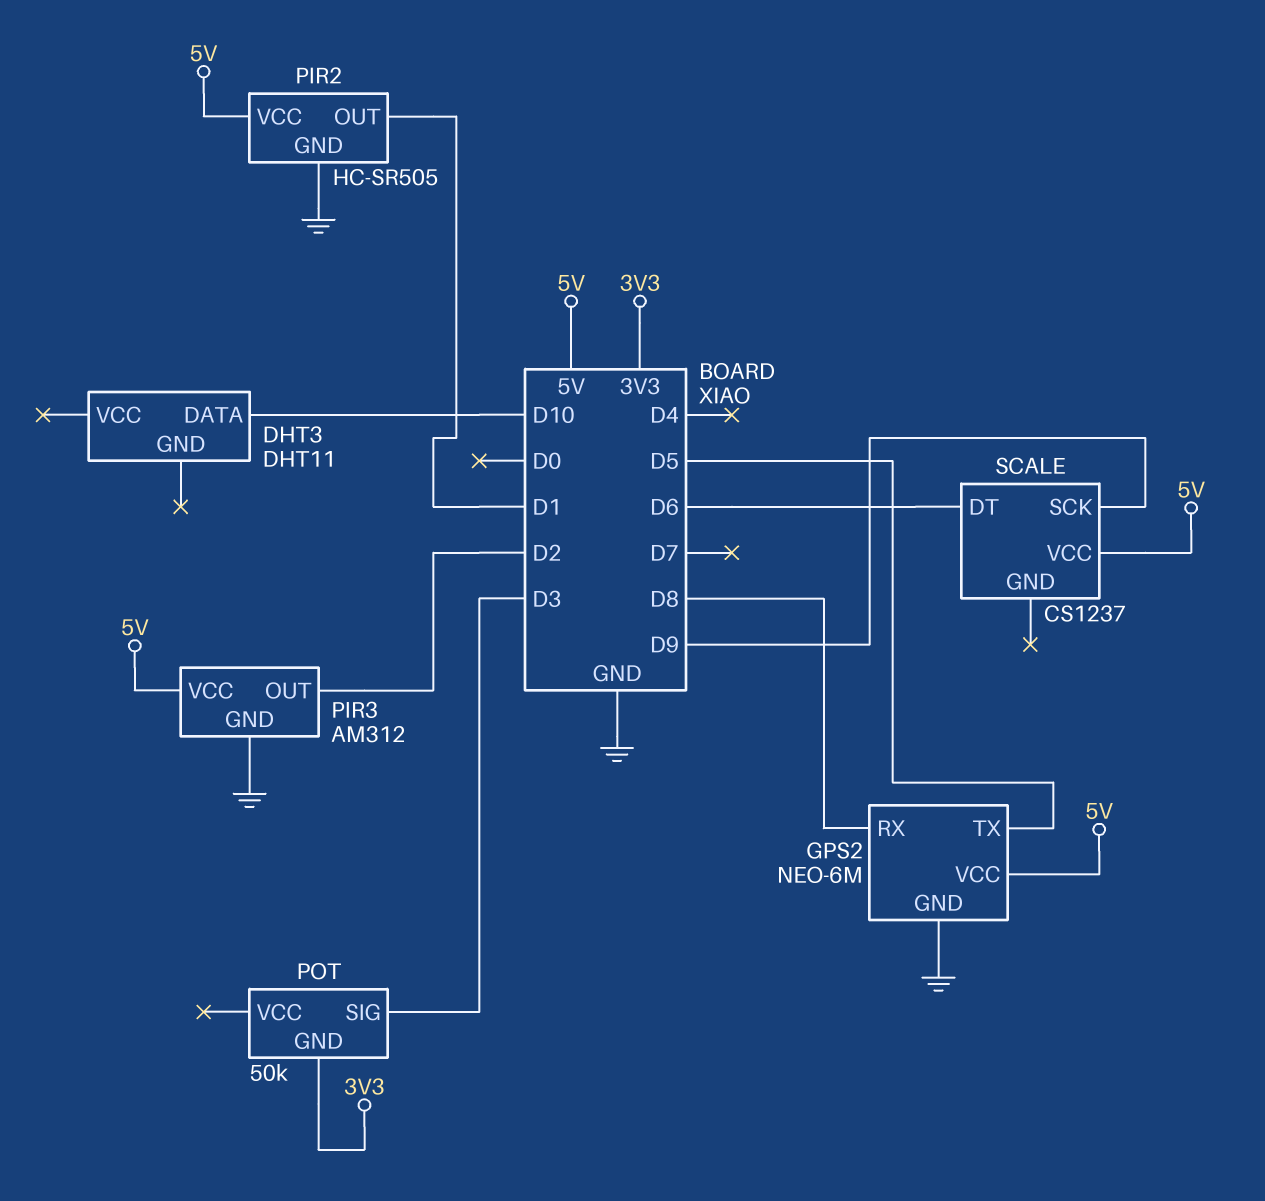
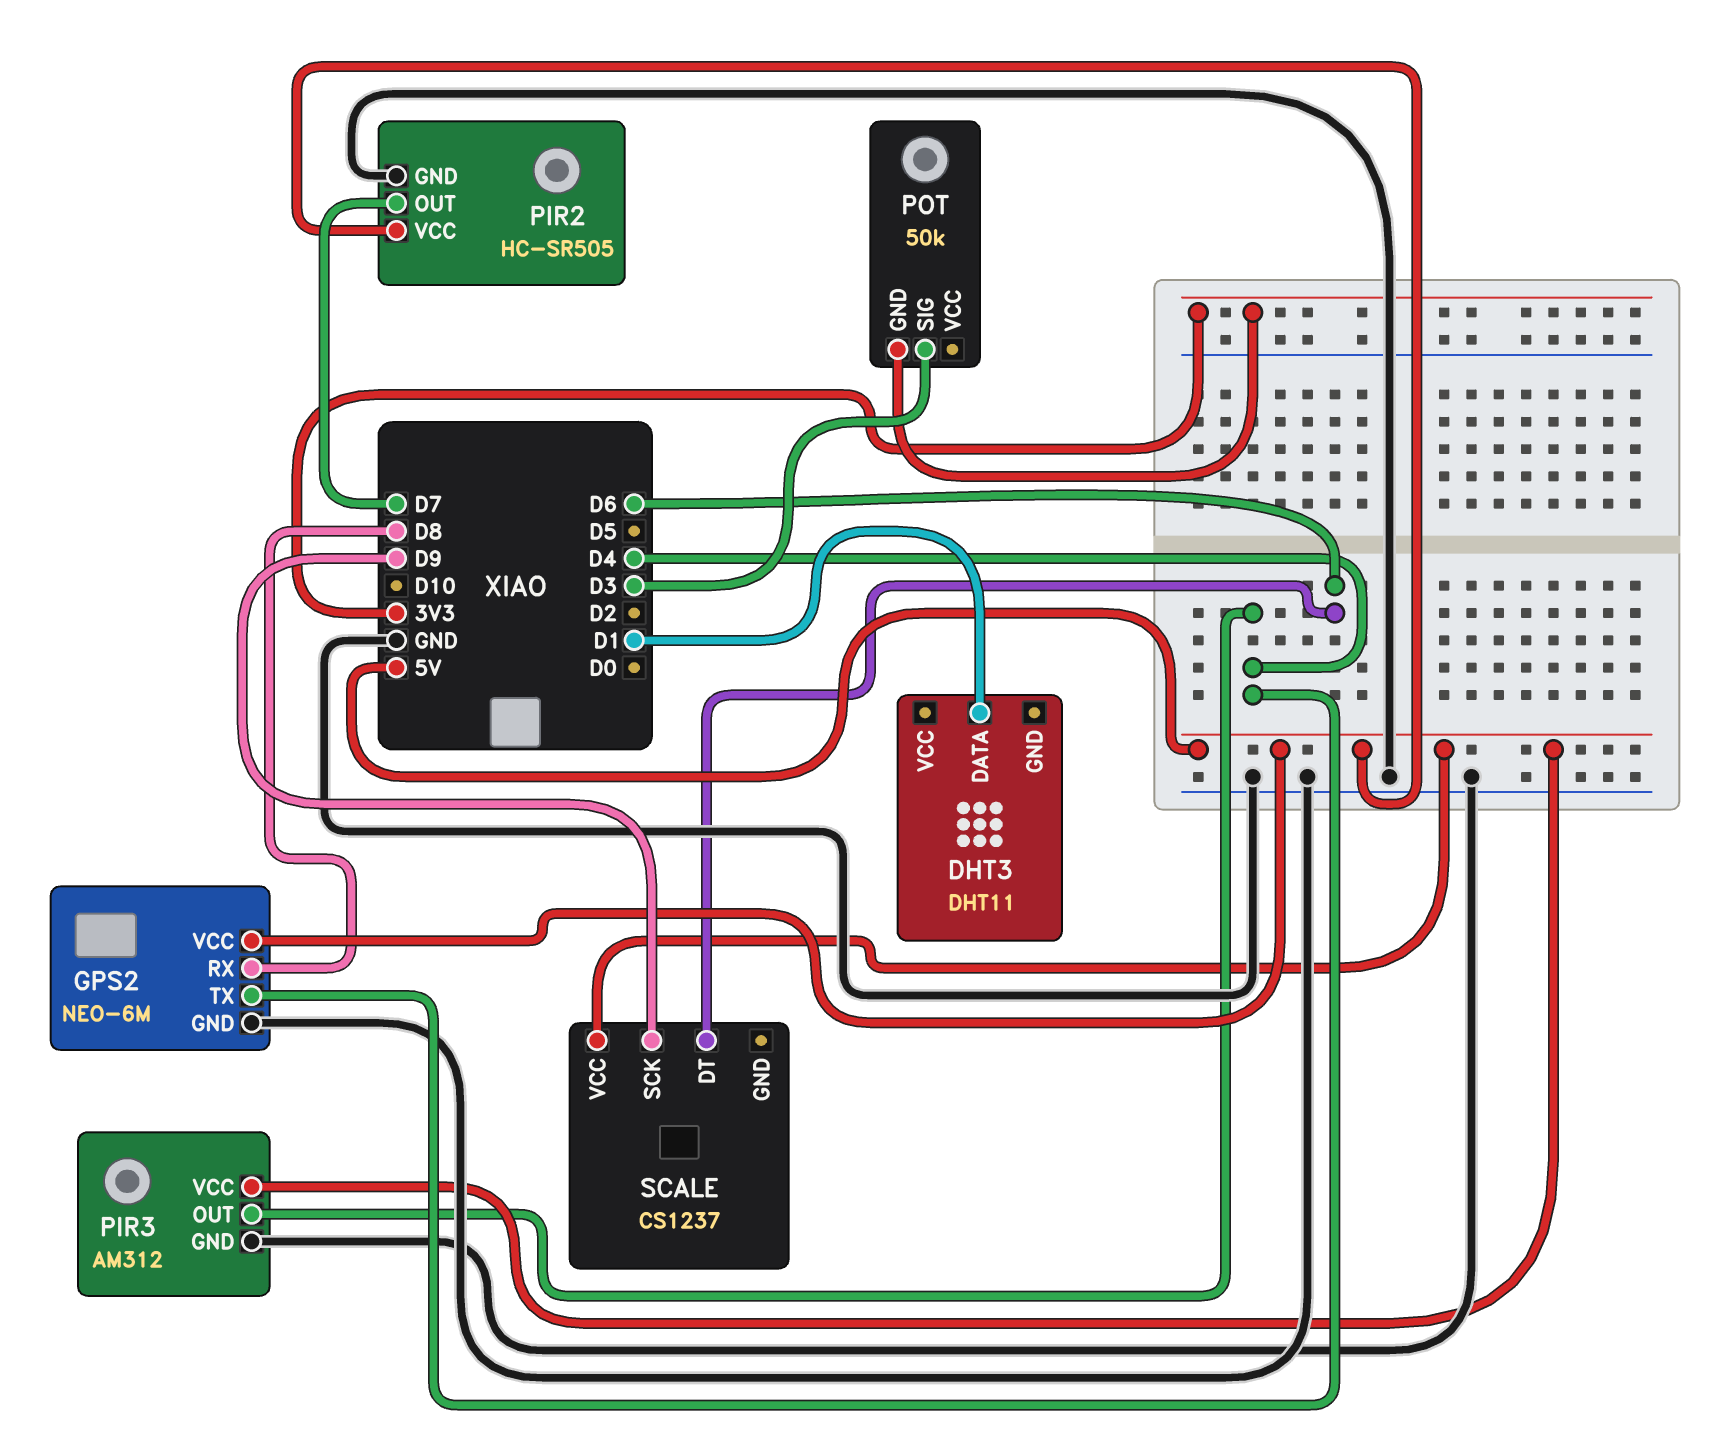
DHT3 pin DATA: D10 -> D1
GPS2 pin TX: D5 -> D4
PIR2 pin OUT: D1 -> D7
PIR3 pin OUT: D2 -> D4

